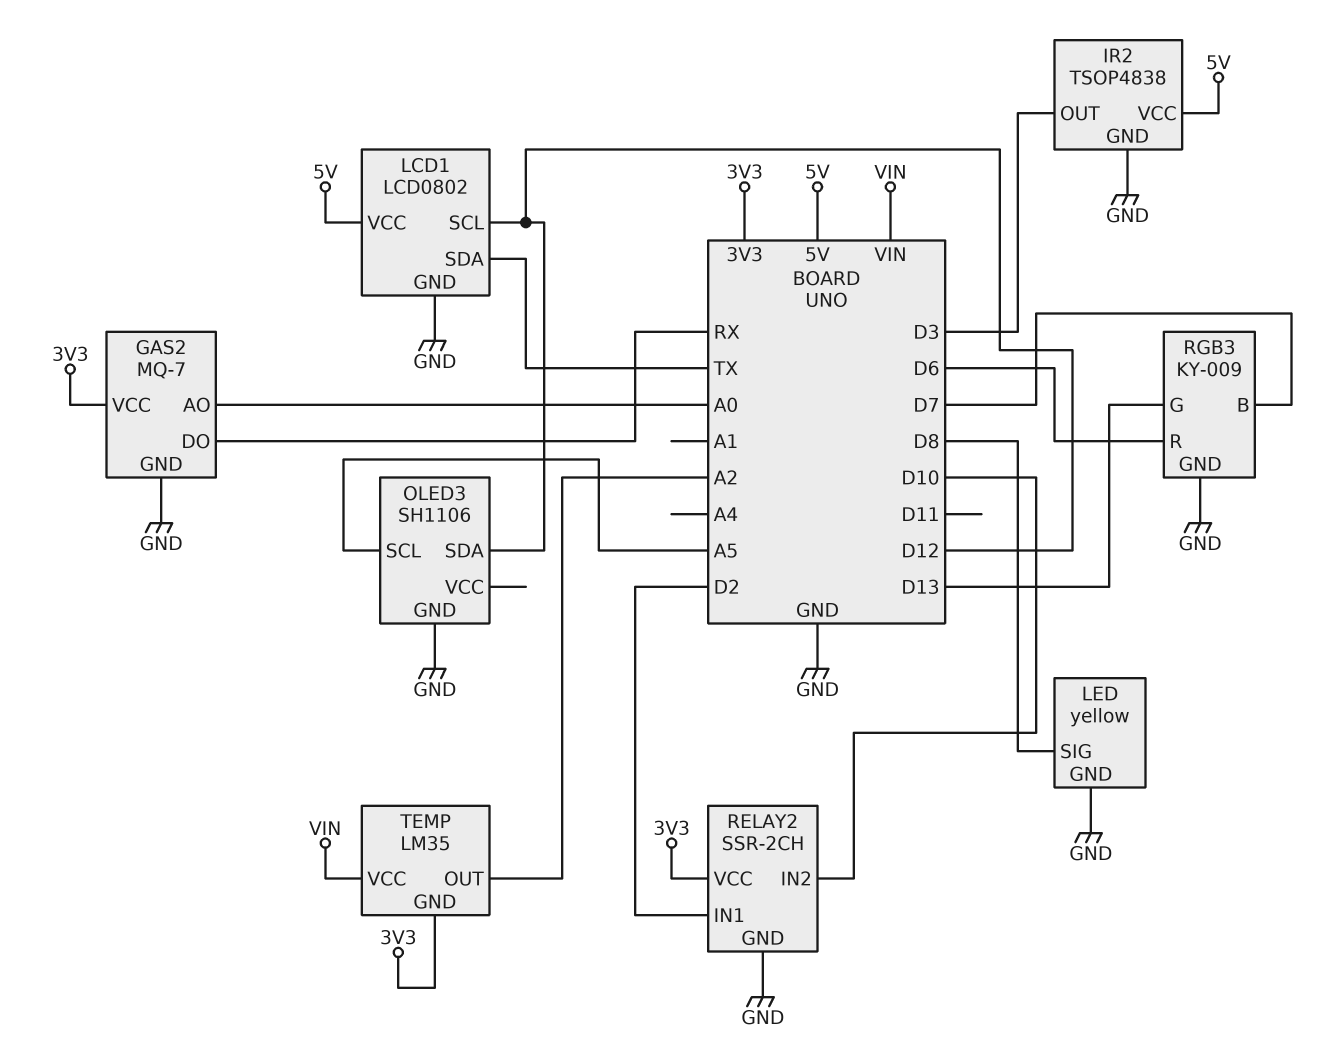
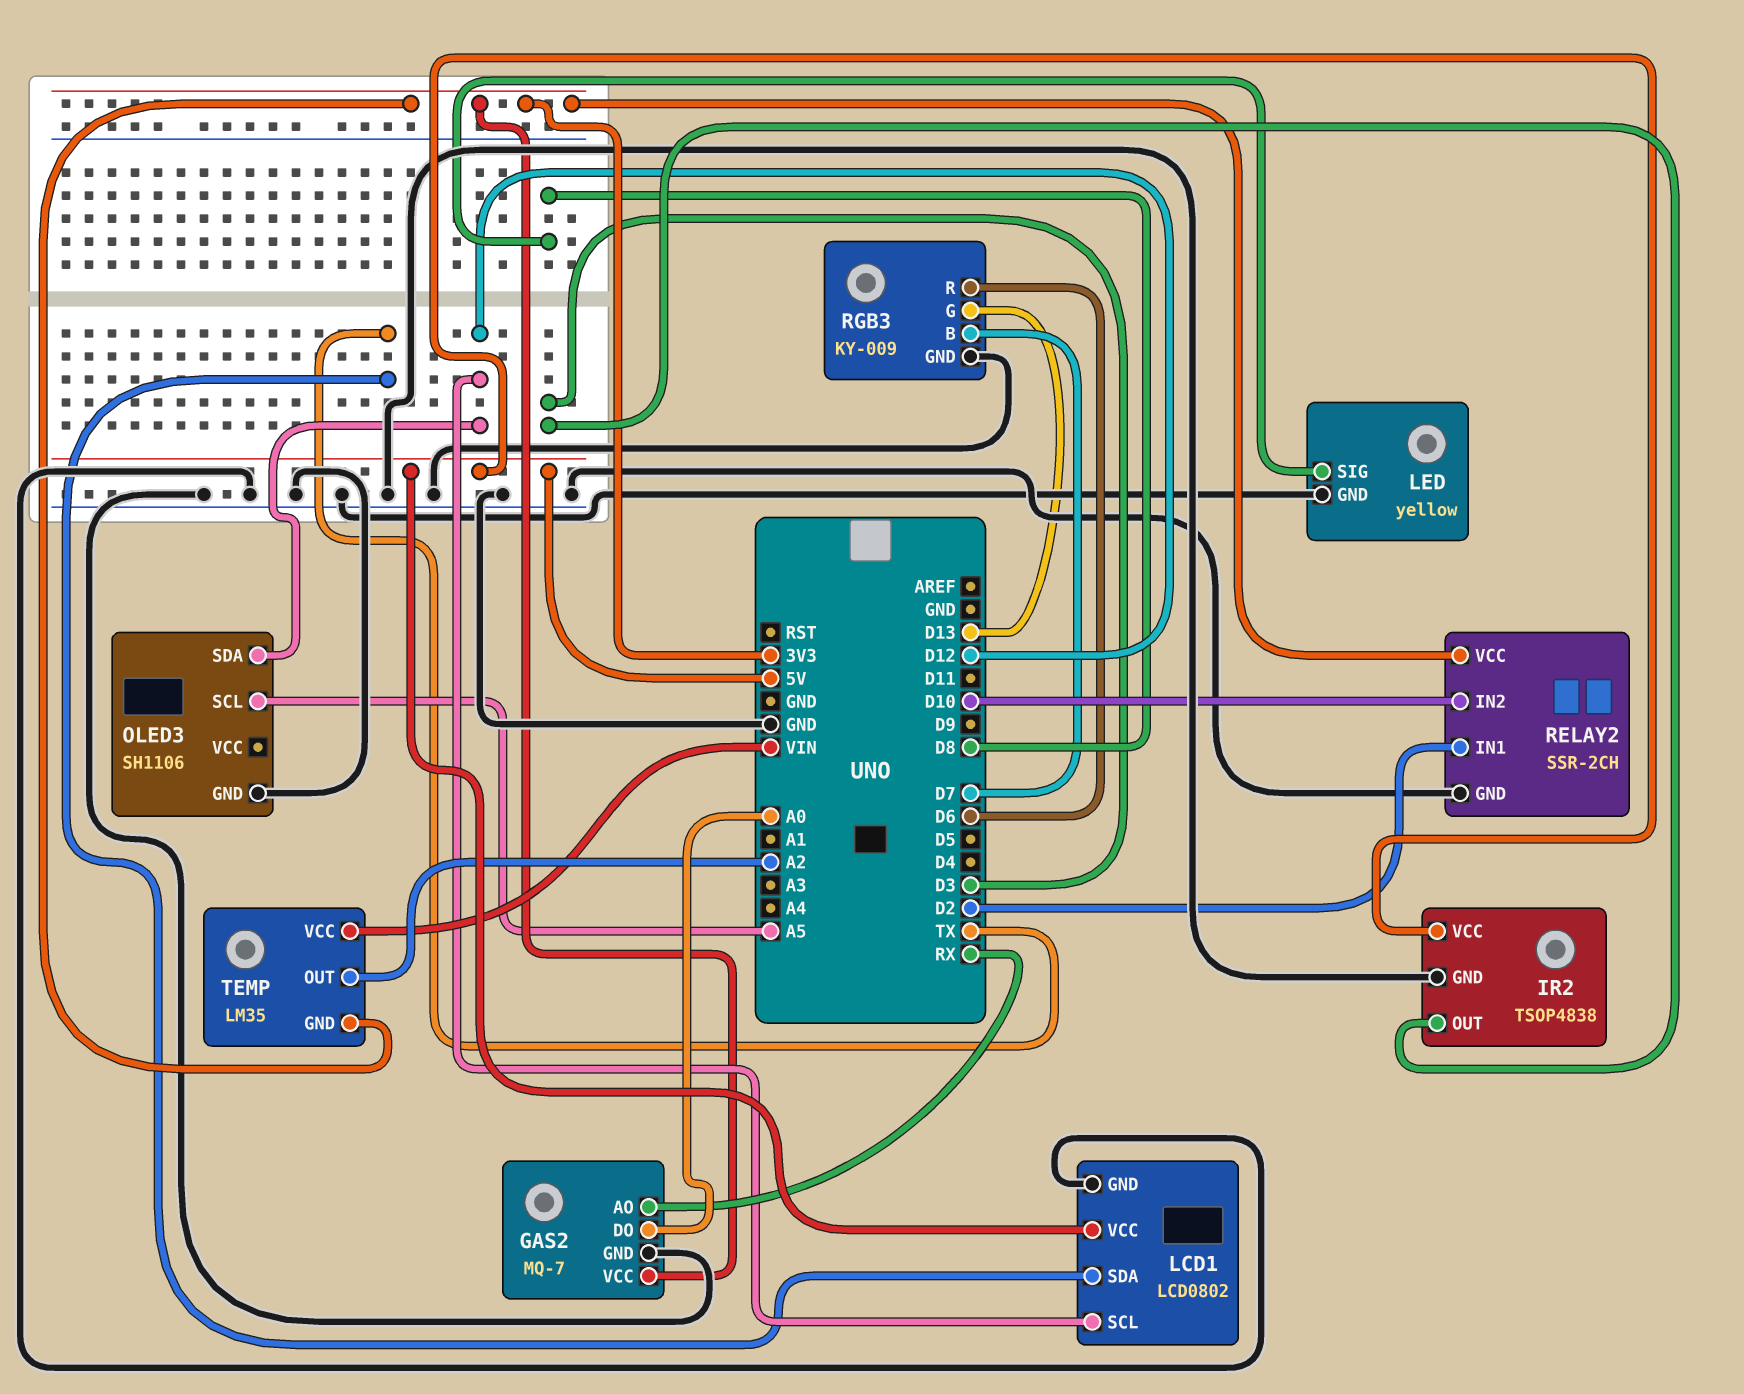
GAS2 pin AO: A0 -> RX
GAS2 pin DO: RX -> A0

